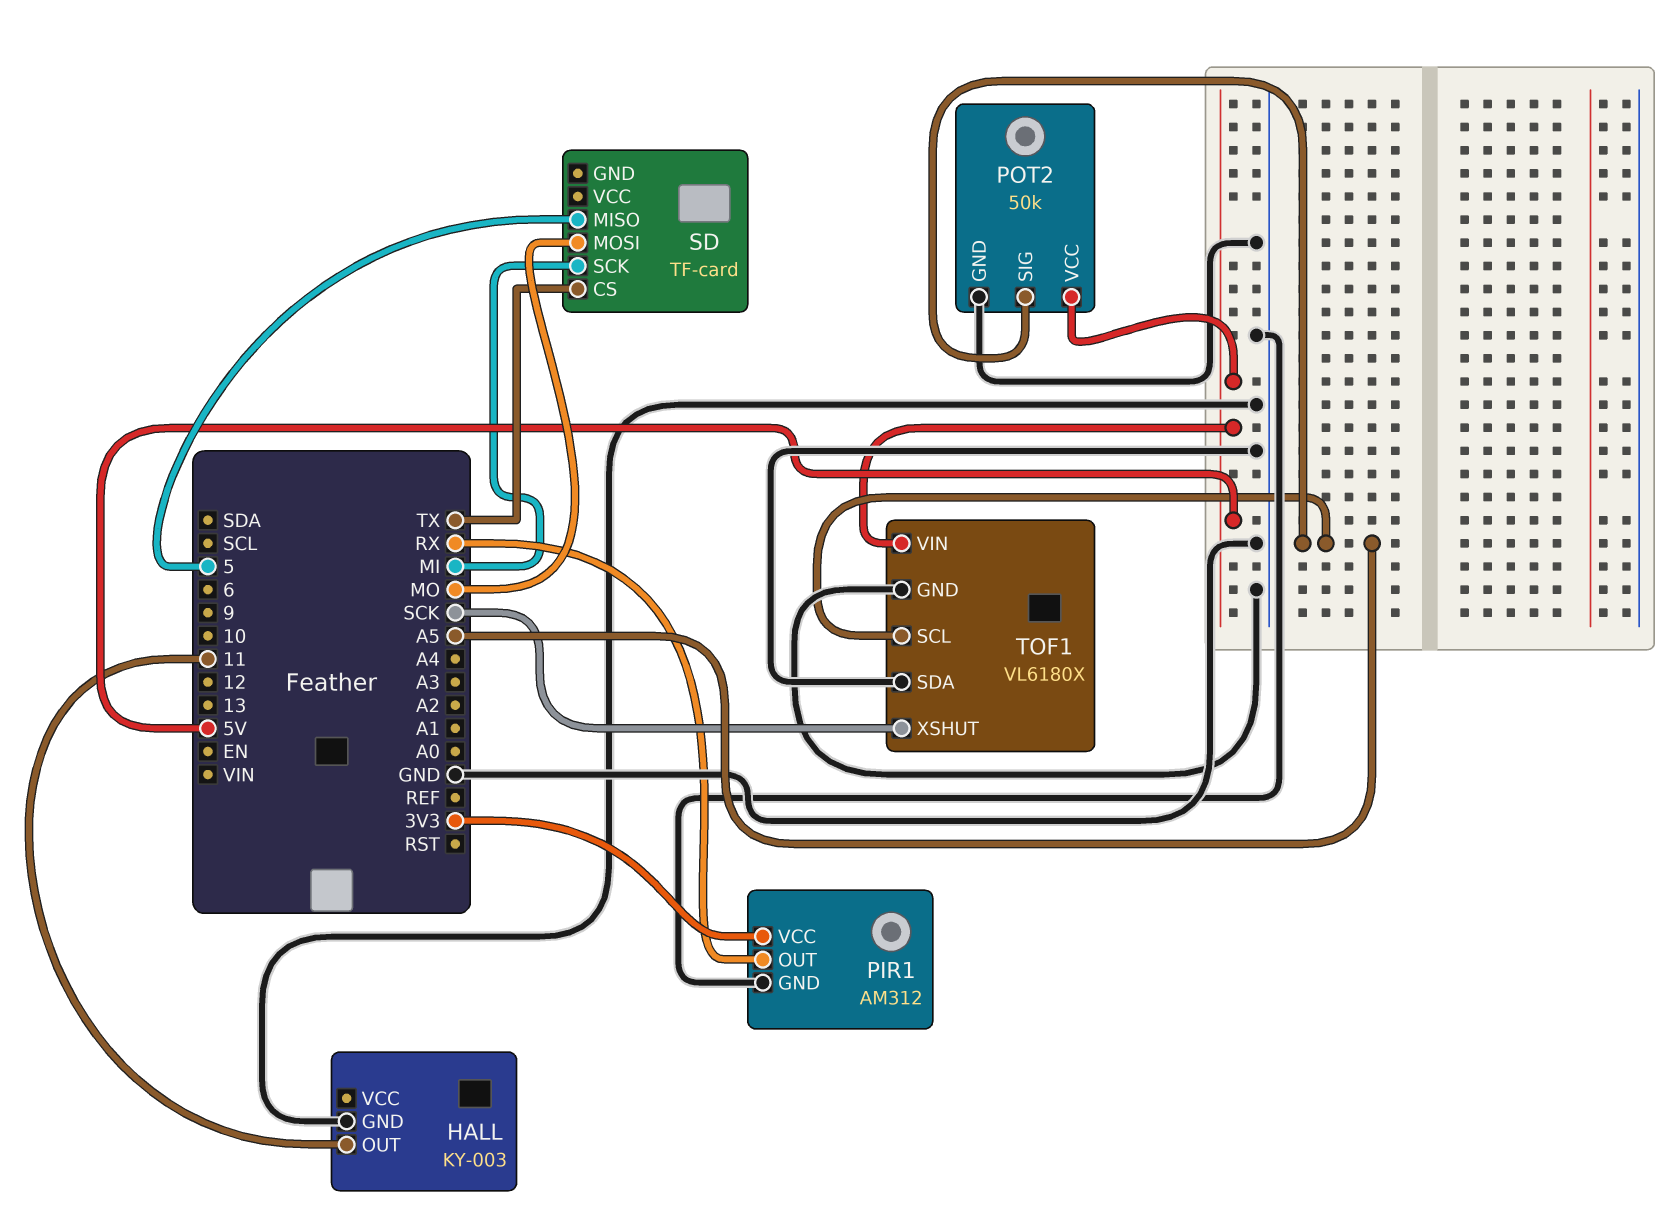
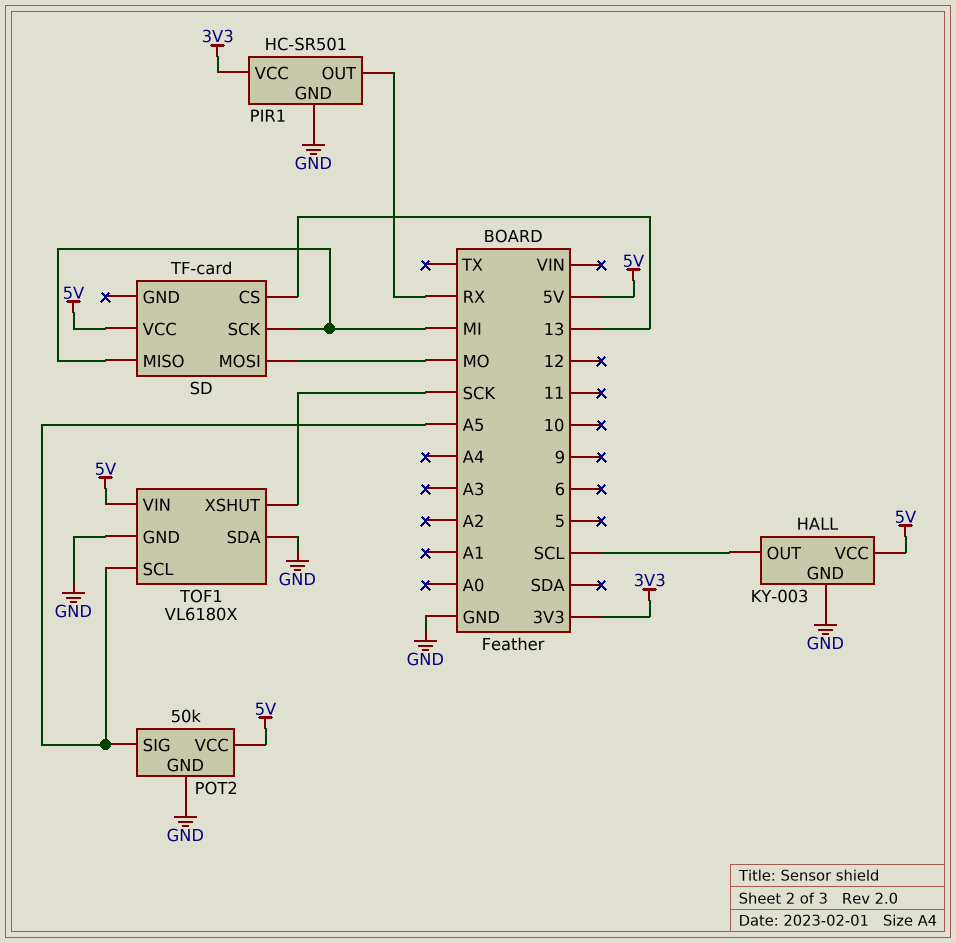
HALL pin OUT: 11 -> SCL
HALL pin VCC: none -> 5V
PIR1: AM312 -> HC-SR501
SD pin CS: TX -> 13
SD pin MISO: 5 -> MI
SD pin VCC: none -> 5V

